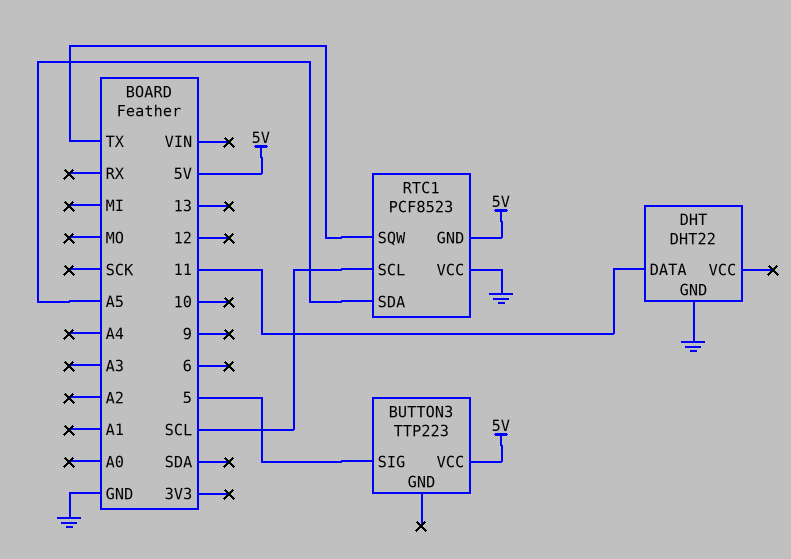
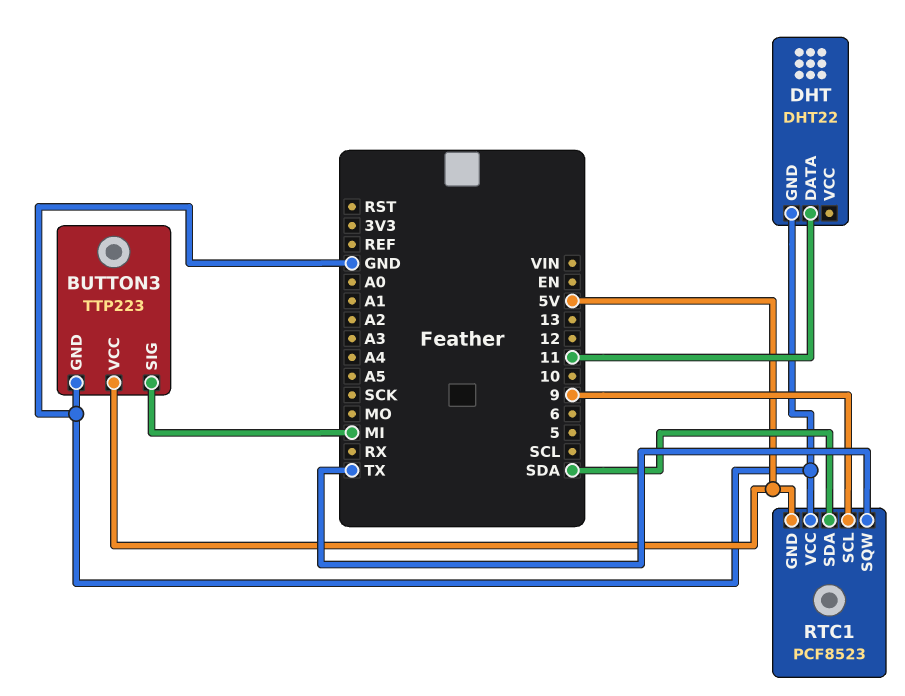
BUTTON3 pin GND: none -> GND
BUTTON3 pin SIG: 5 -> MI
RTC1 pin SCL: SCL -> 9
RTC1 pin SDA: A5 -> SDA

